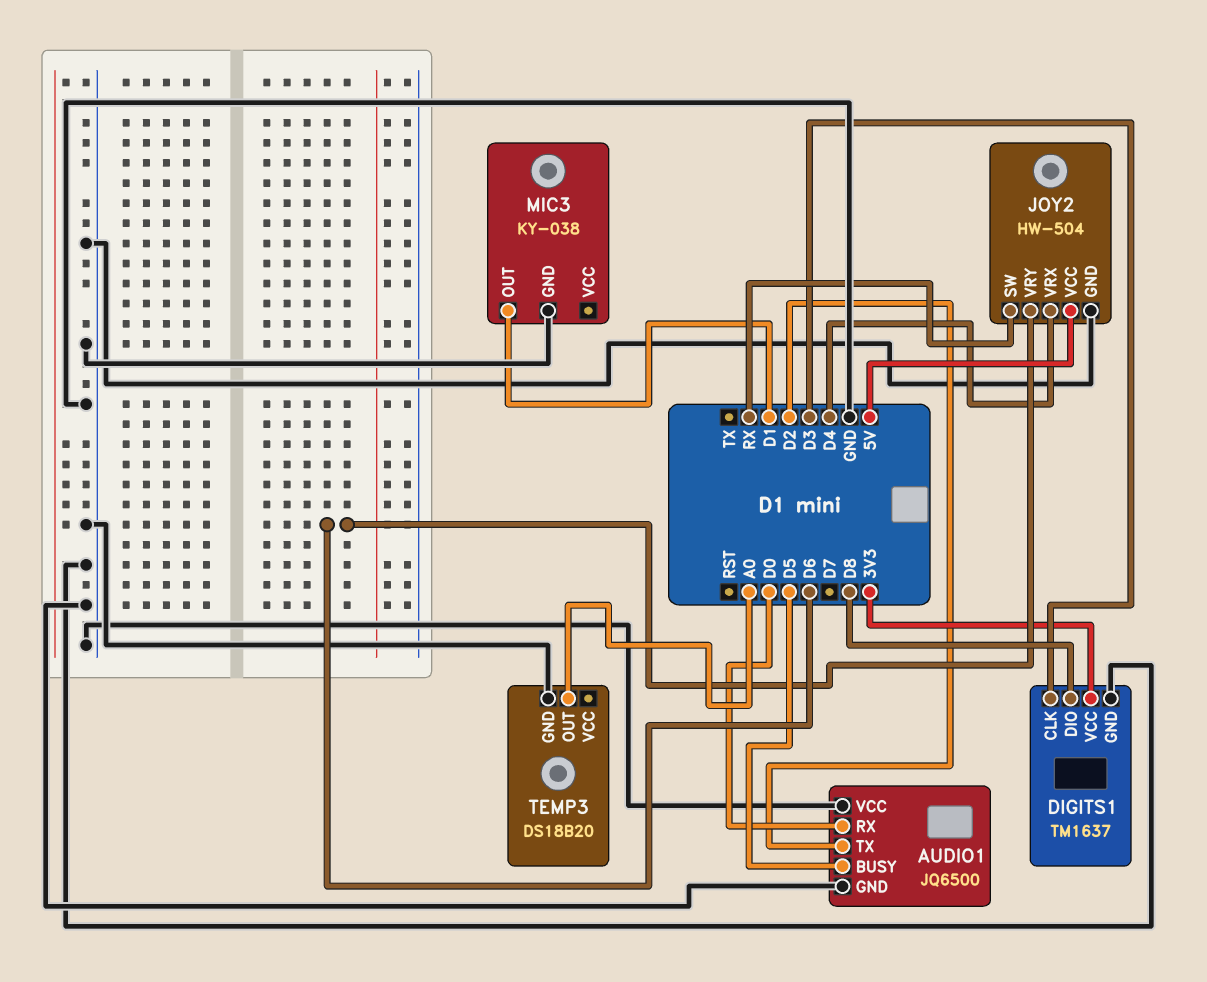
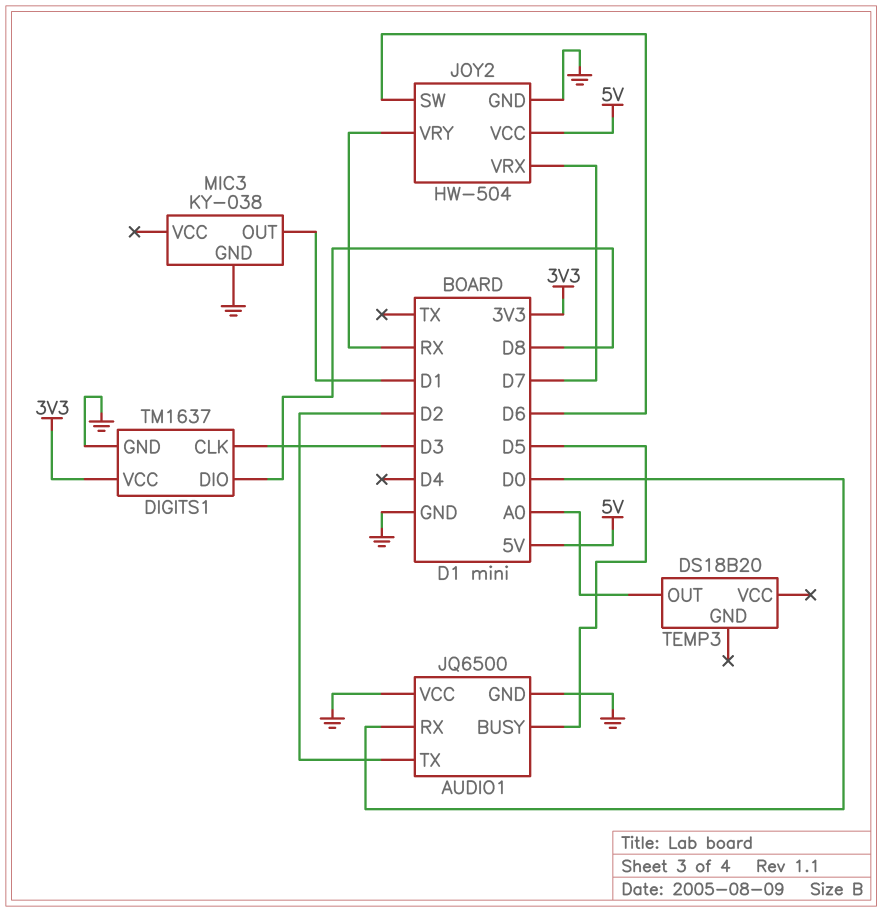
JOY2 pin SW: RX -> D6
JOY2 pin VRX: D4 -> D7
JOY2 pin VRY: D6 -> RX
TEMP3 pin GND: GND -> none

